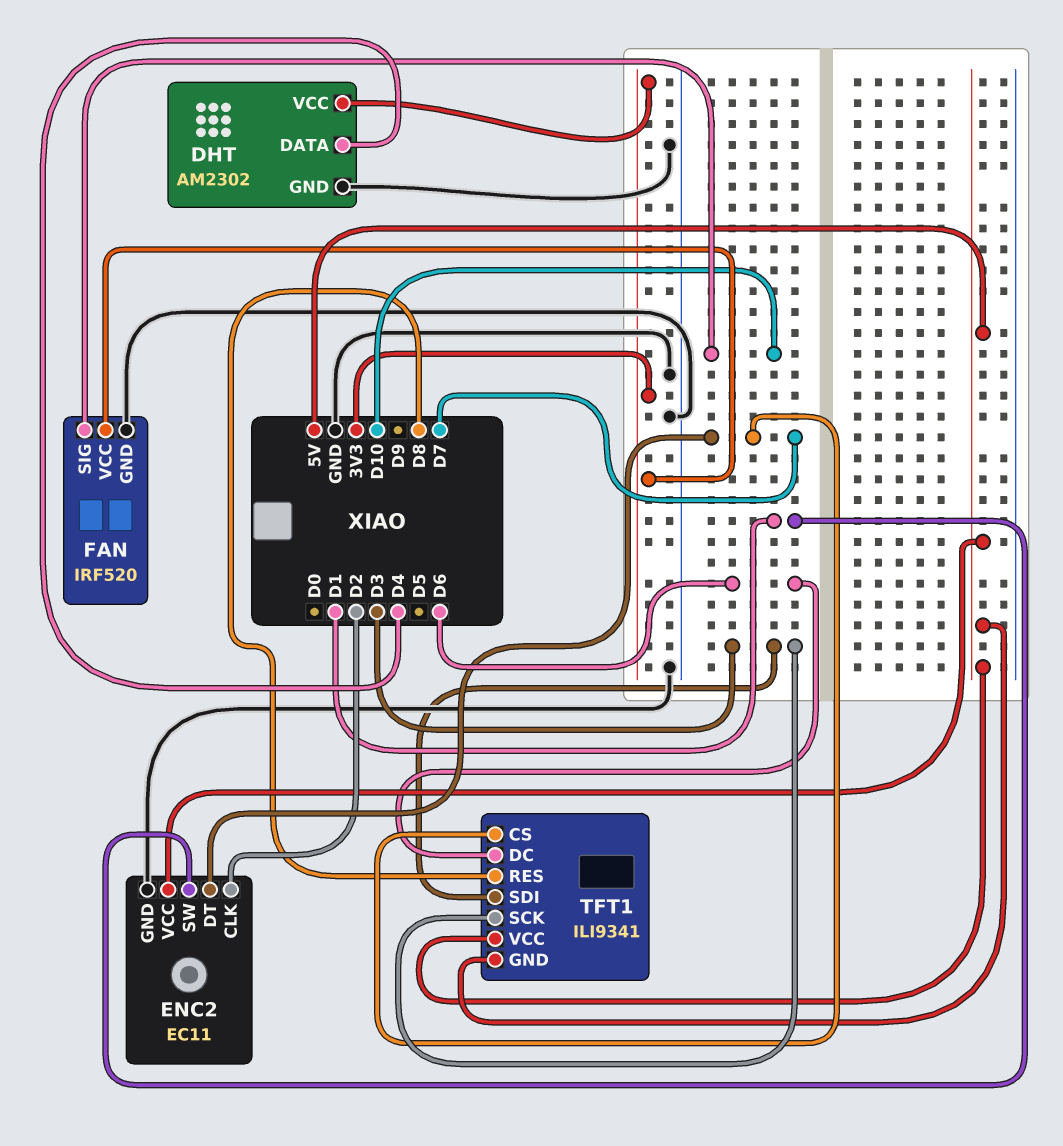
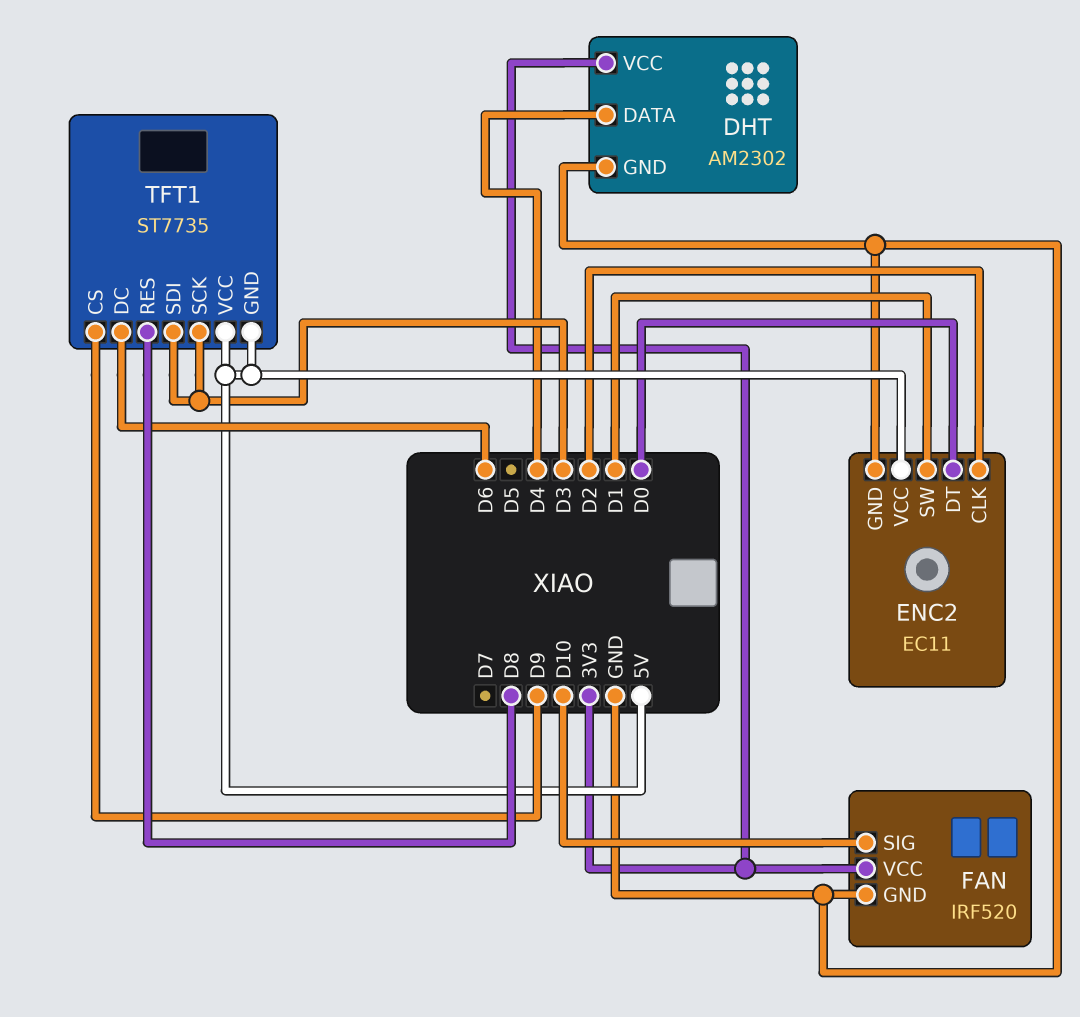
ENC2 pin DT: D7 -> D0
TFT1: ILI9341 -> ST7735
TFT1 pin CS: D7 -> D9

